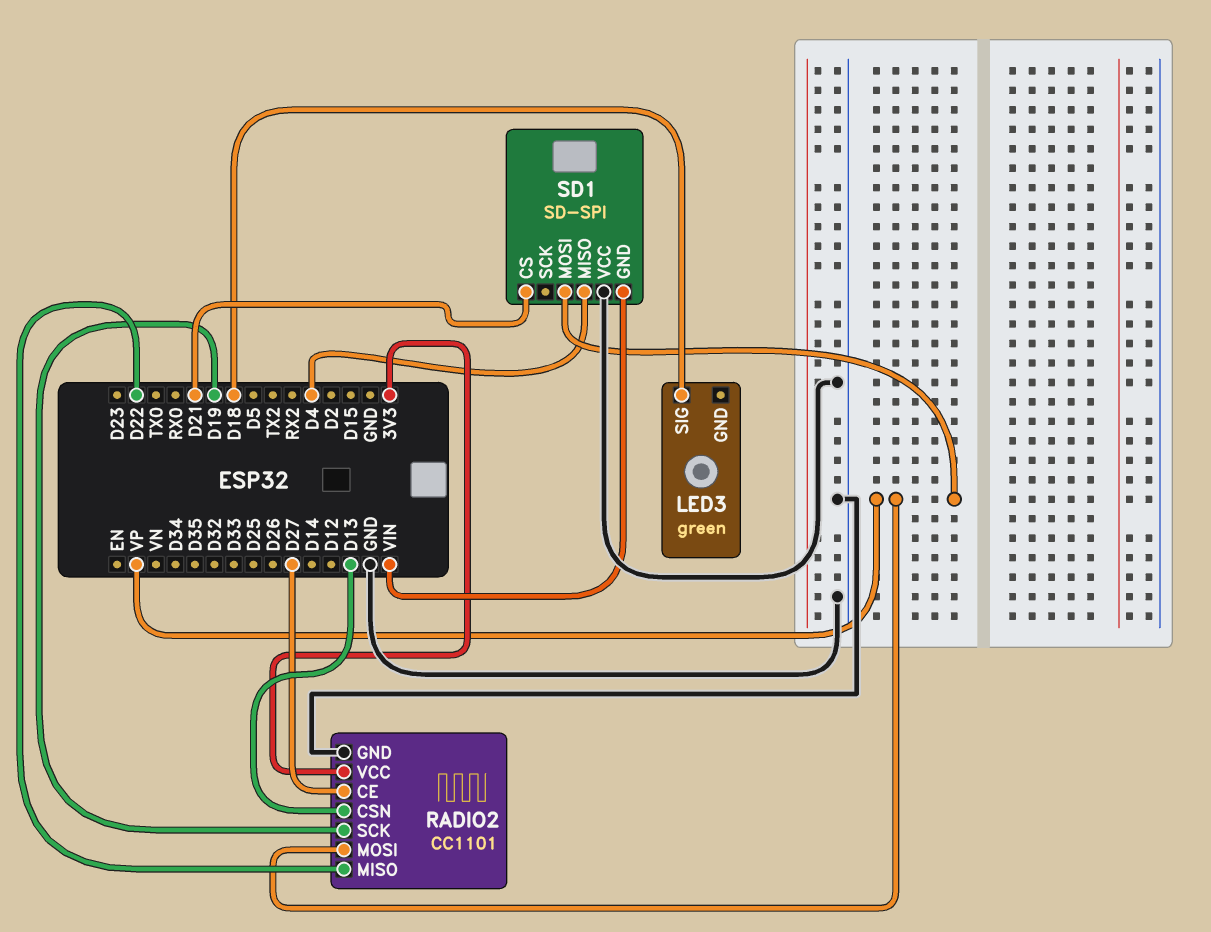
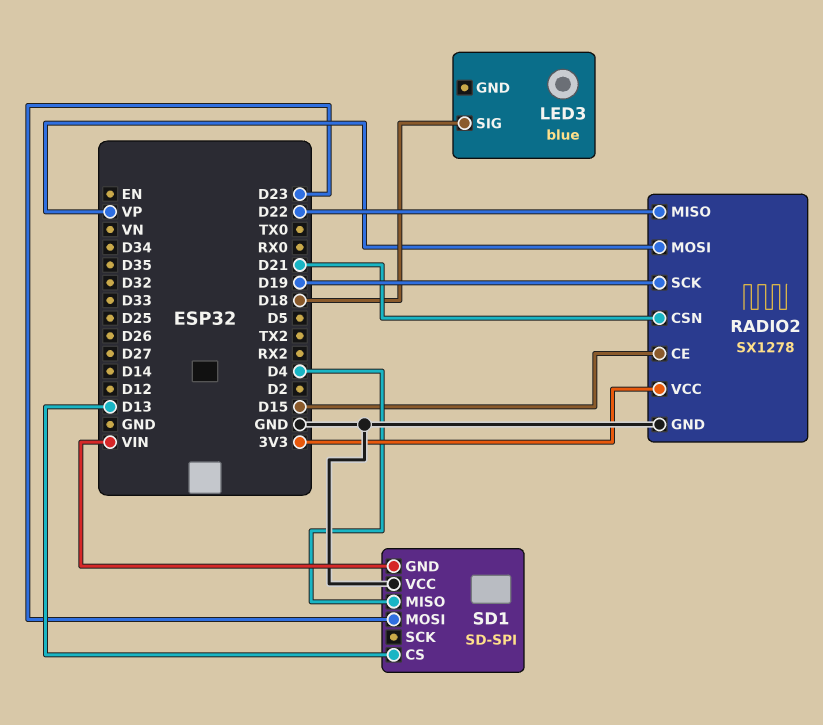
LED3: green -> blue
RADIO2: CC1101 -> SX1278
RADIO2 pin CE: D27 -> D15
RADIO2 pin CSN: D13 -> D21
SD1 pin CS: D21 -> D13
SD1 pin MOSI: VP -> D23

